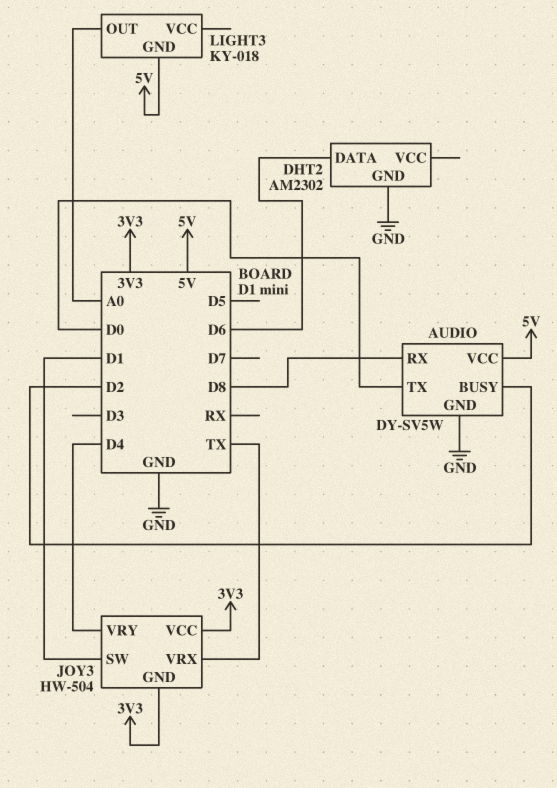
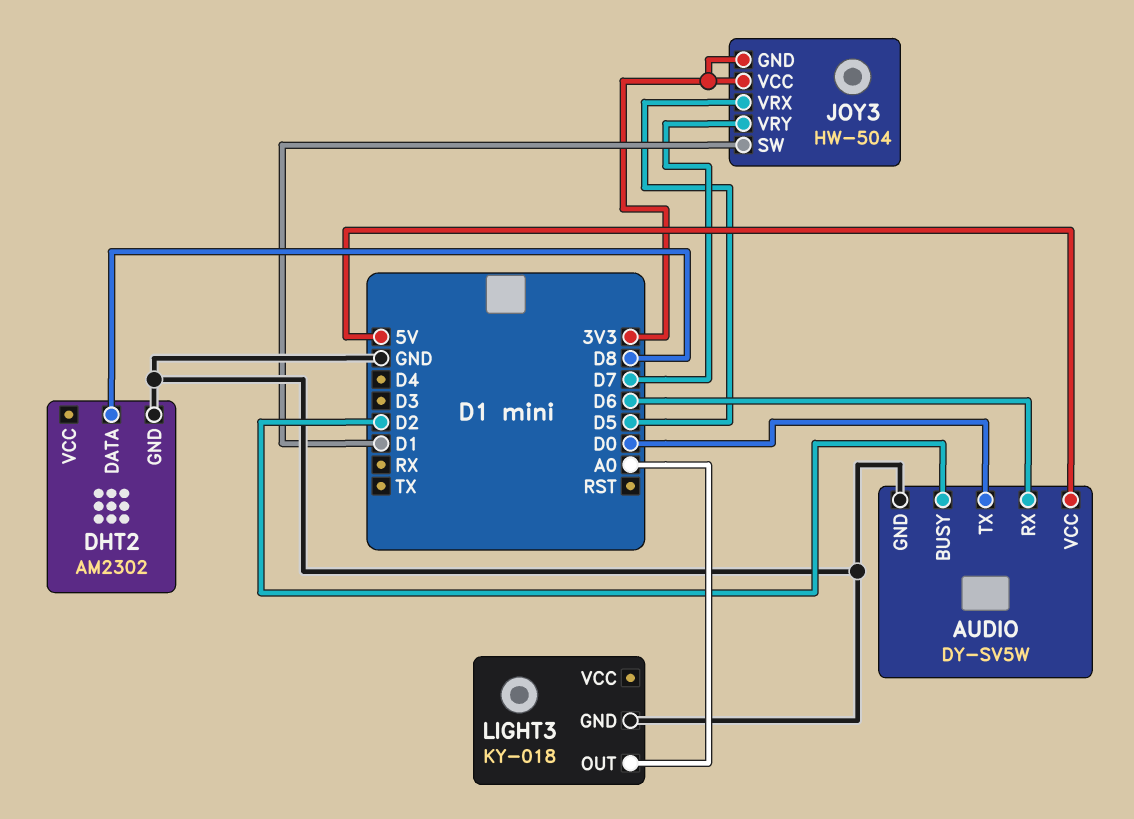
AUDIO pin RX: D8 -> D6
DHT2 pin DATA: D6 -> D8
JOY3 pin VRX: TX -> D5
JOY3 pin VRY: D4 -> D7
LIGHT3 pin GND: 5V -> GND

